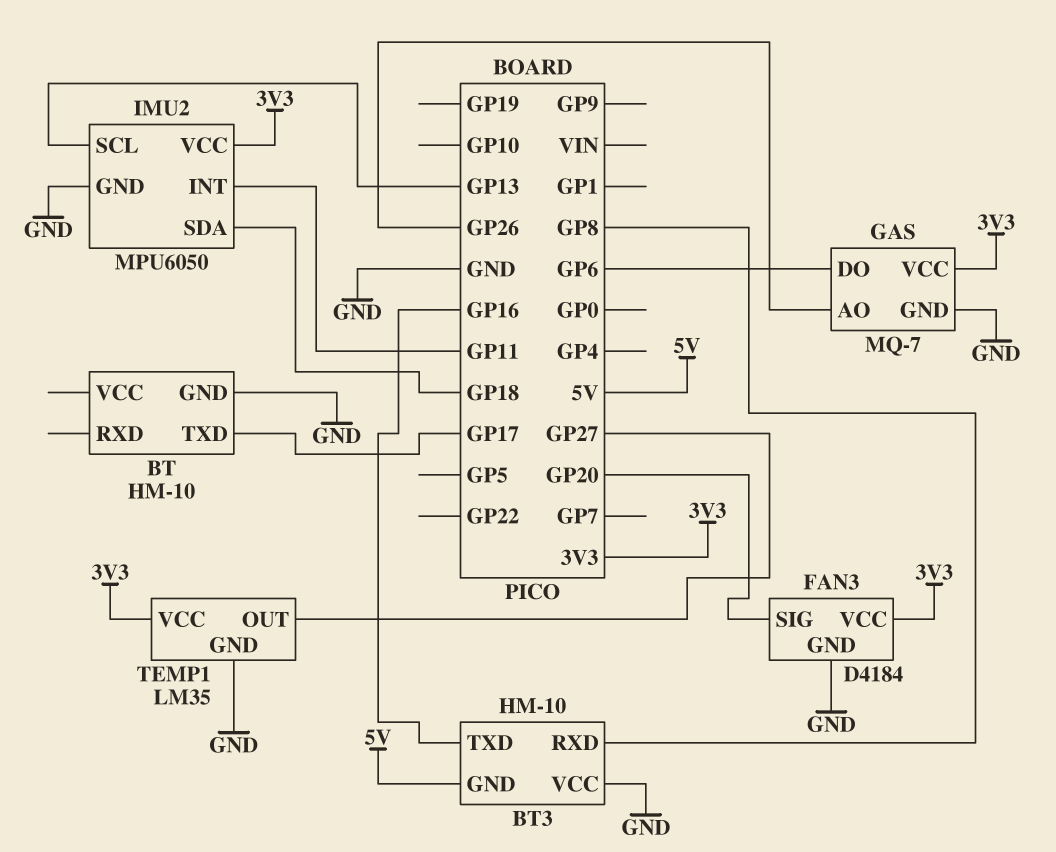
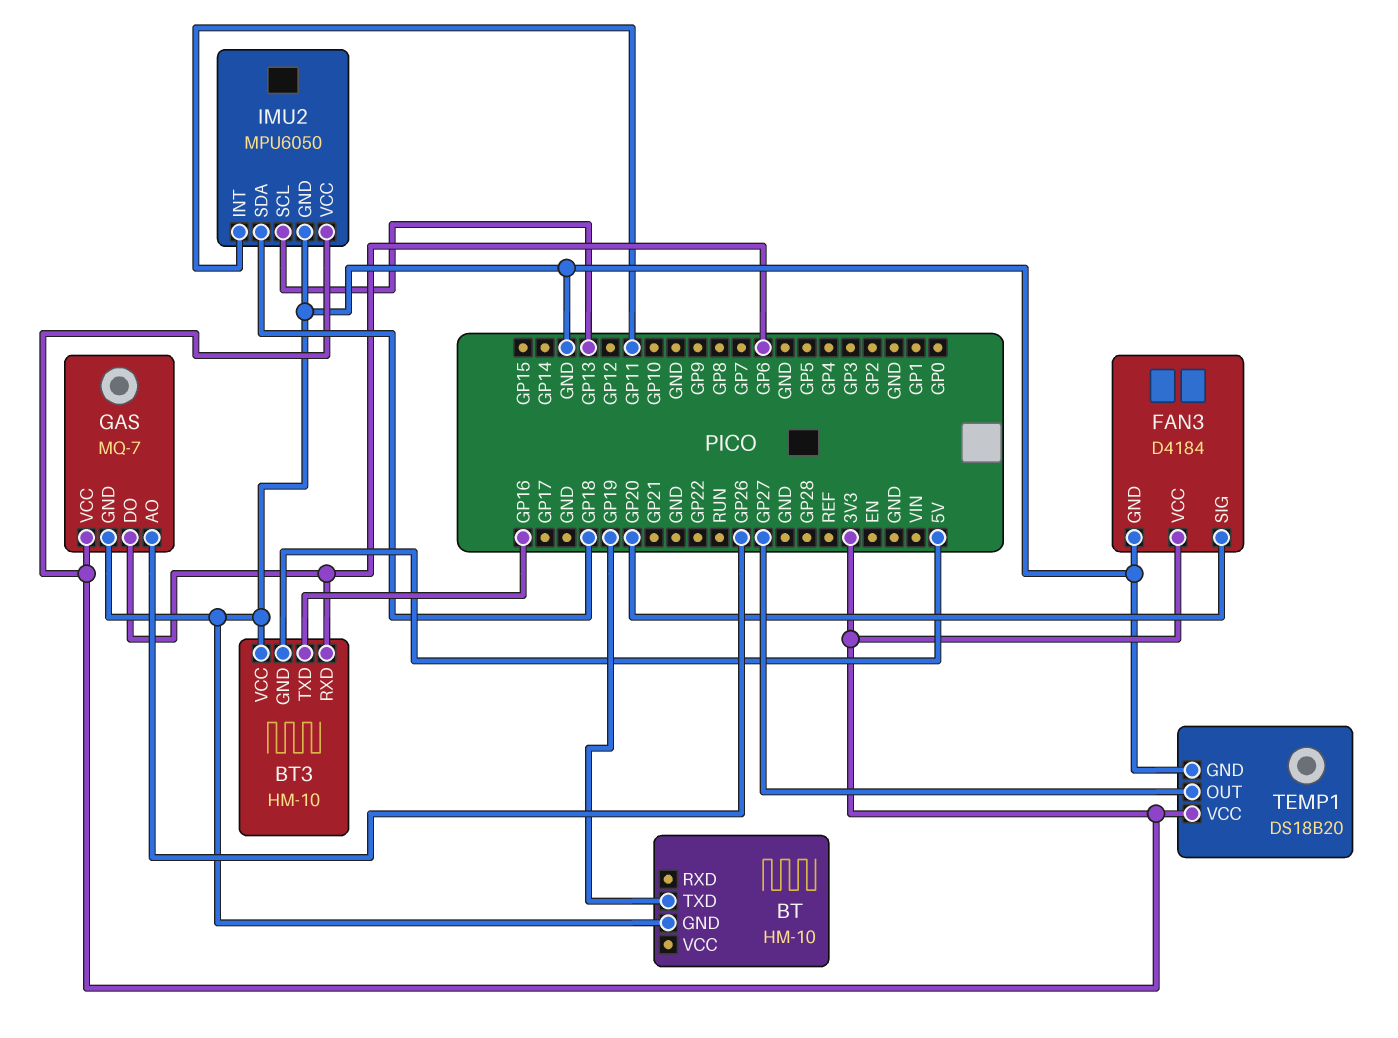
BT pin TXD: GP17 -> GP19
BT3 pin RXD: GP8 -> GP6
TEMP1: LM35 -> DS18B20

